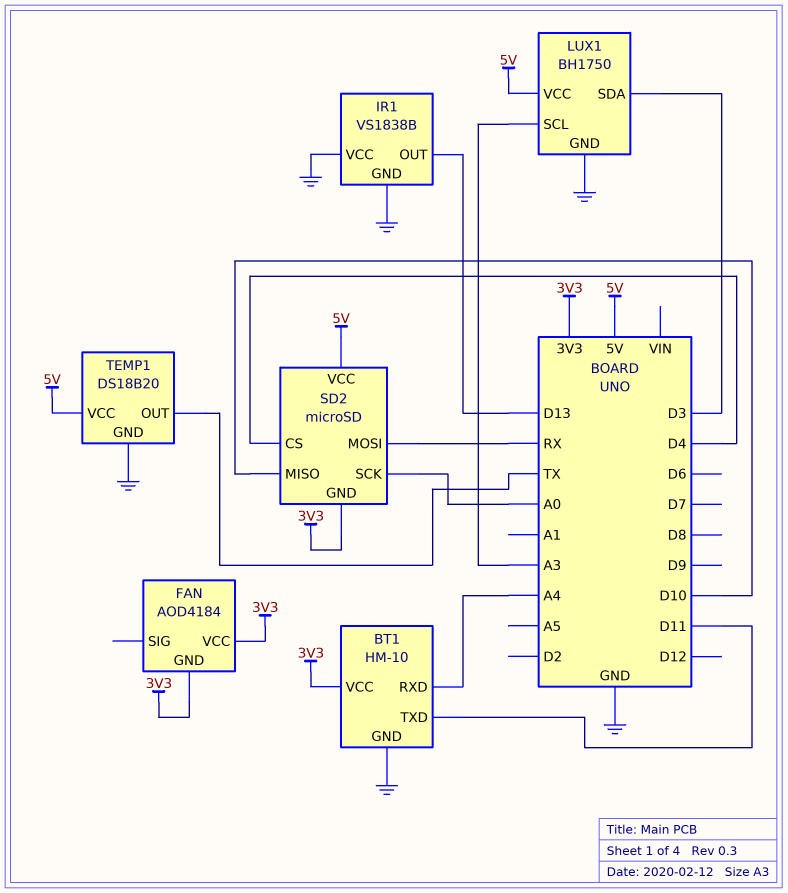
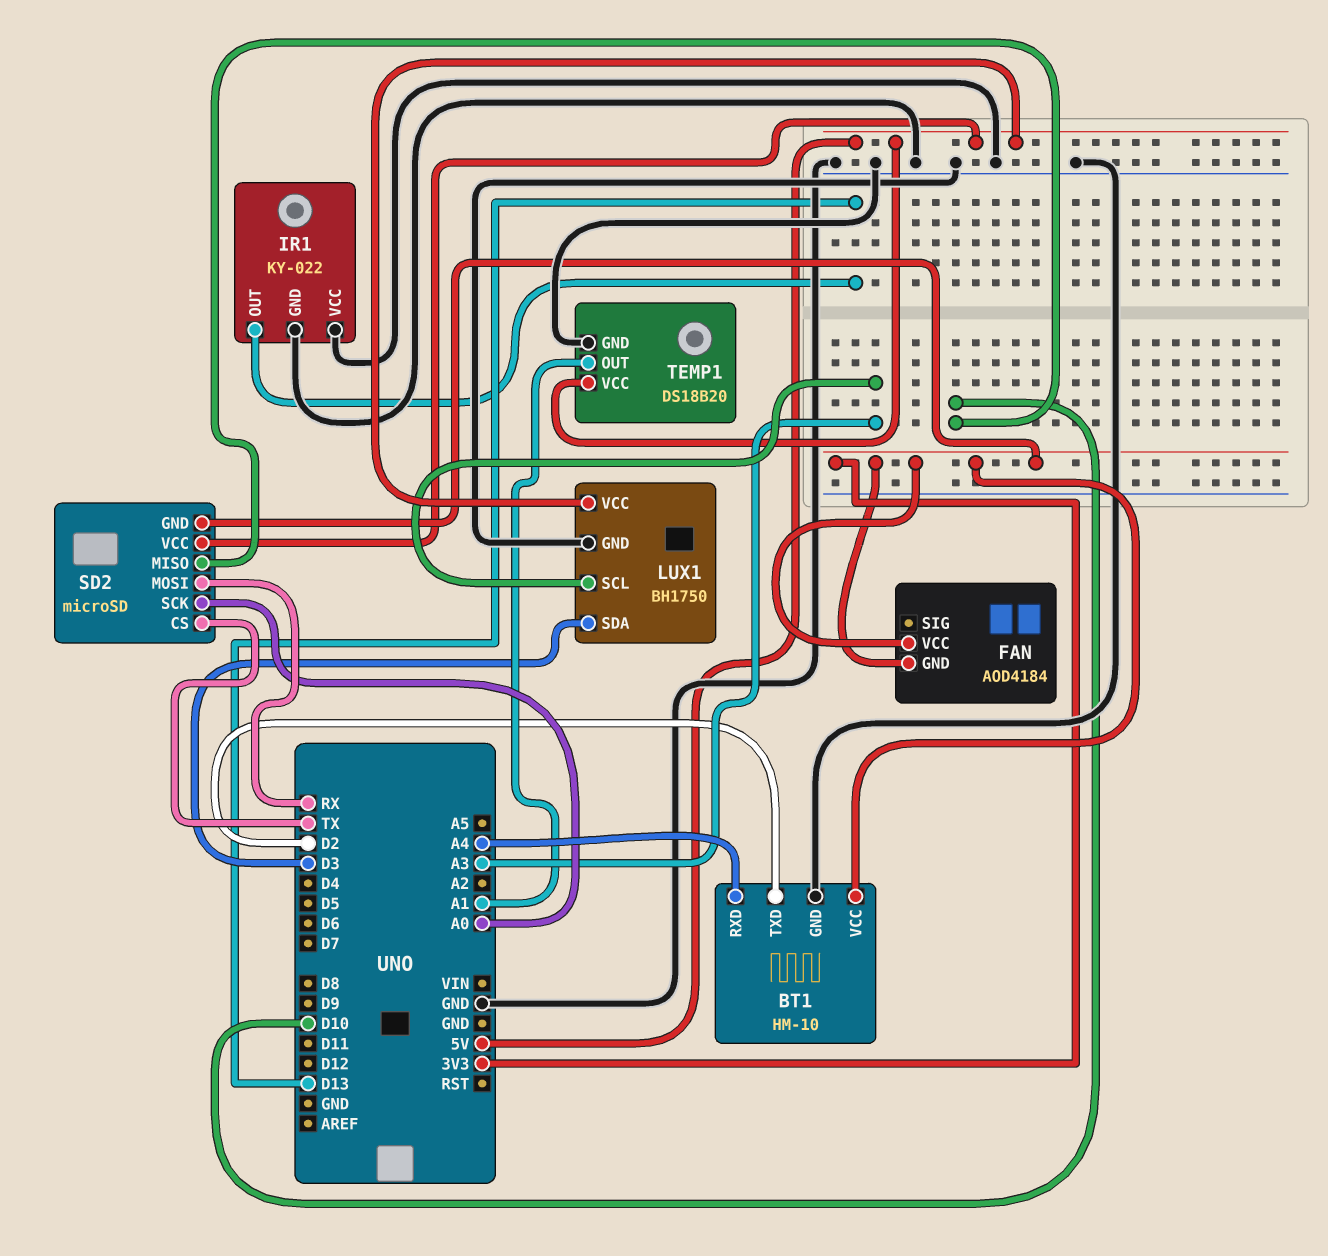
BT1 pin TXD: D11 -> D2
IR1: VS1838B -> KY-022
SD2 pin CS: D4 -> TX
TEMP1 pin OUT: TX -> A1

